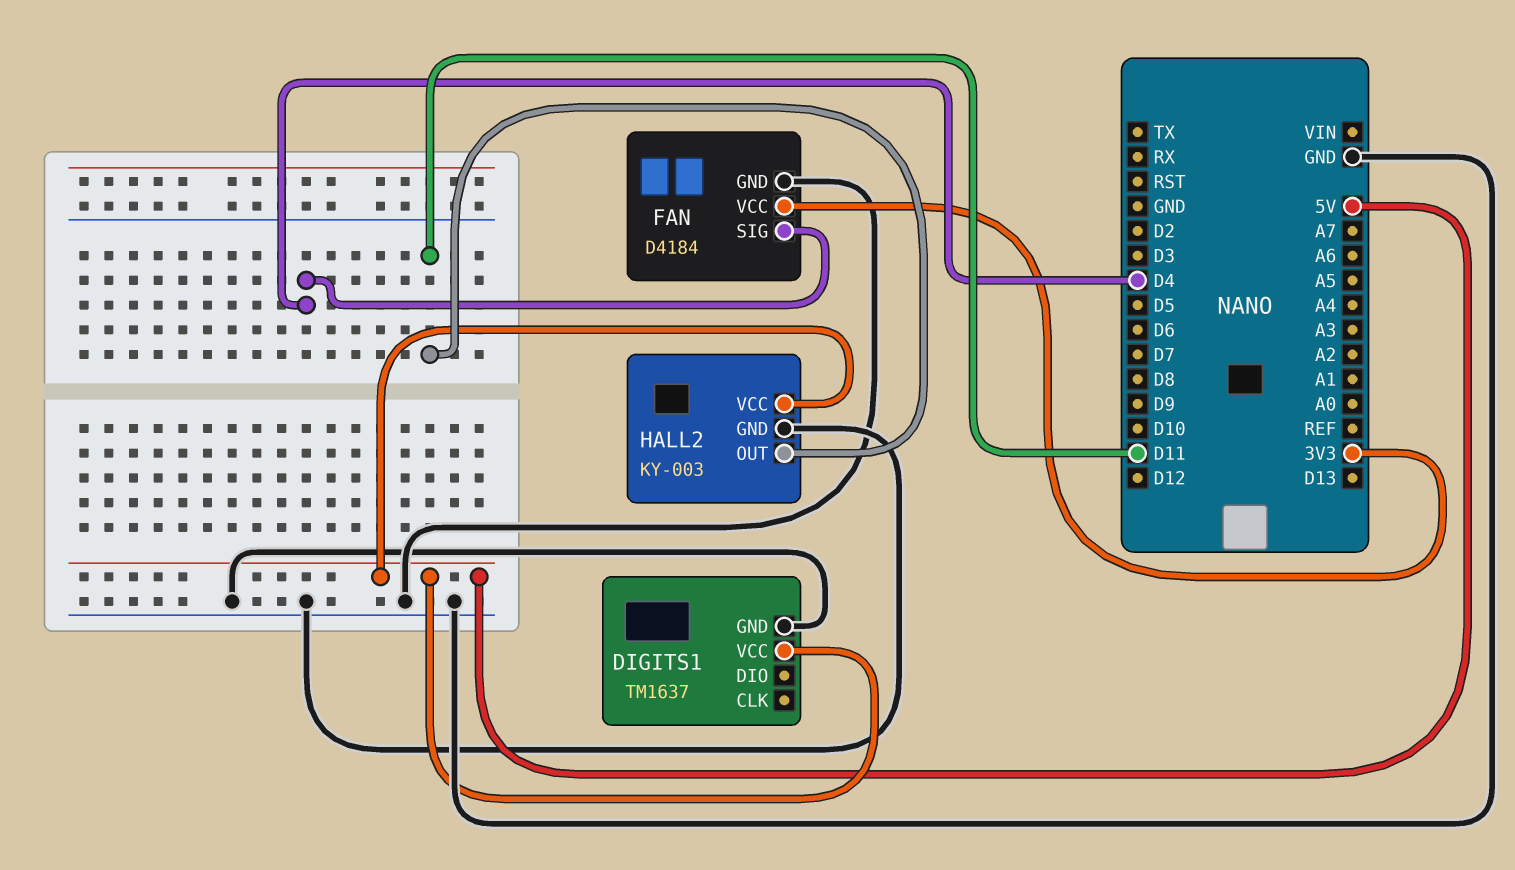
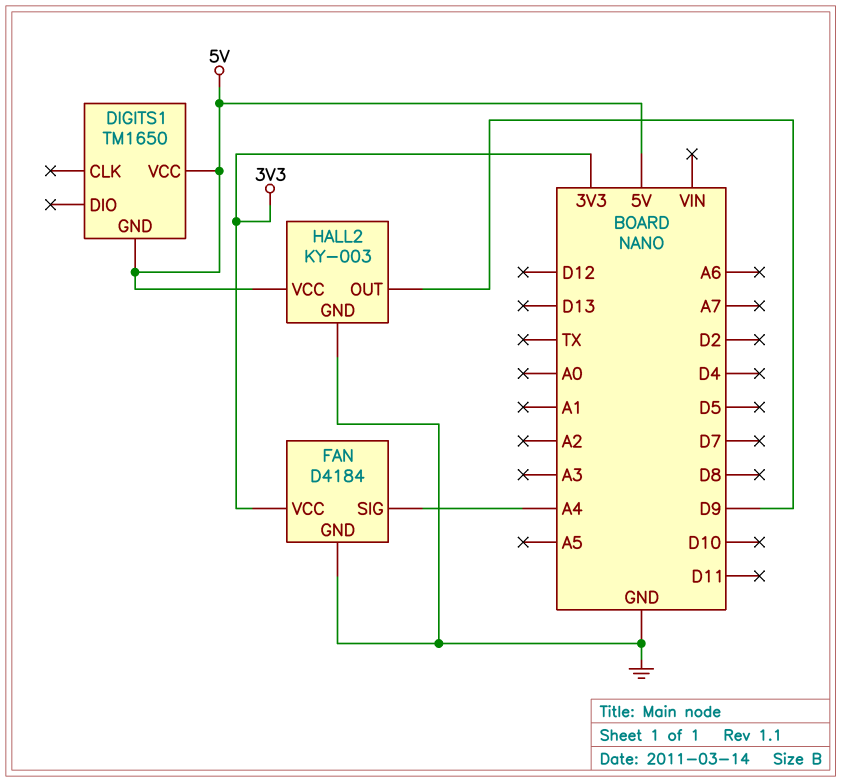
DIGITS1: TM1637 -> TM1650
DIGITS1 pin GND: GND -> 5V
FAN pin SIG: D4 -> A4
HALL2 pin OUT: D11 -> D9

